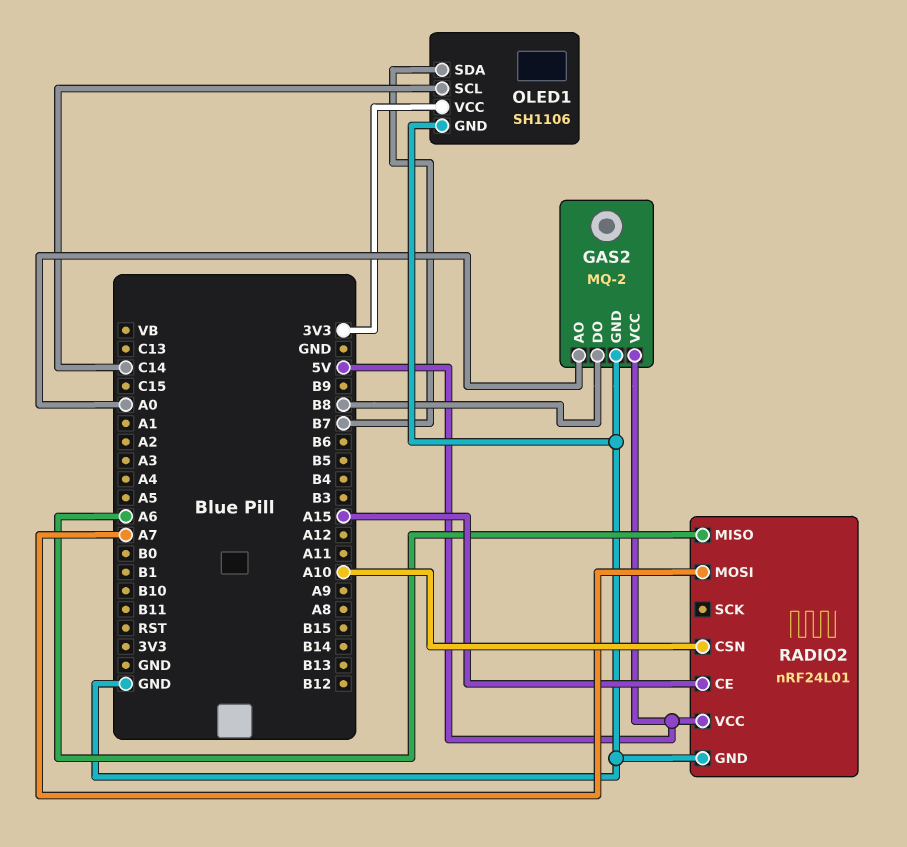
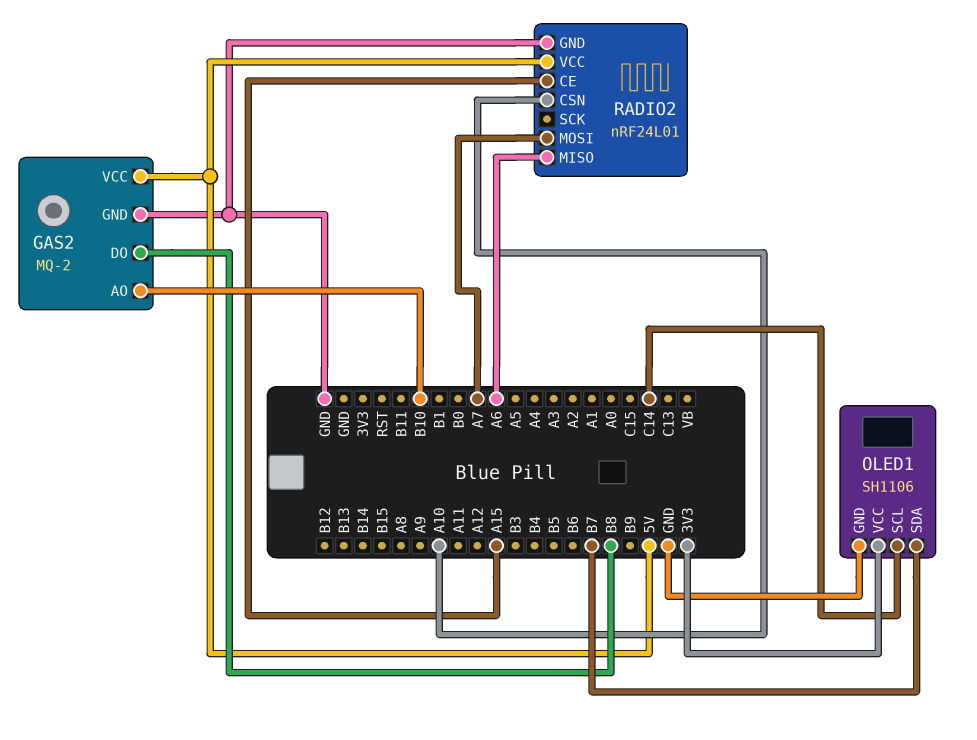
GAS2 pin AO: A0 -> B10

